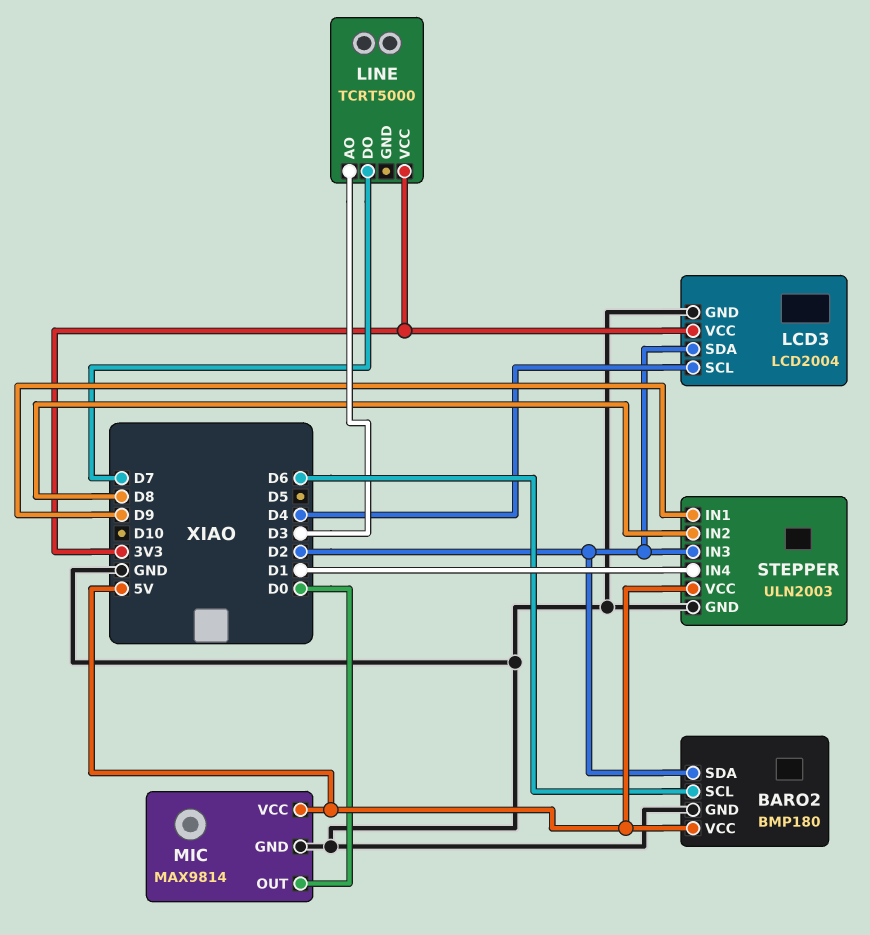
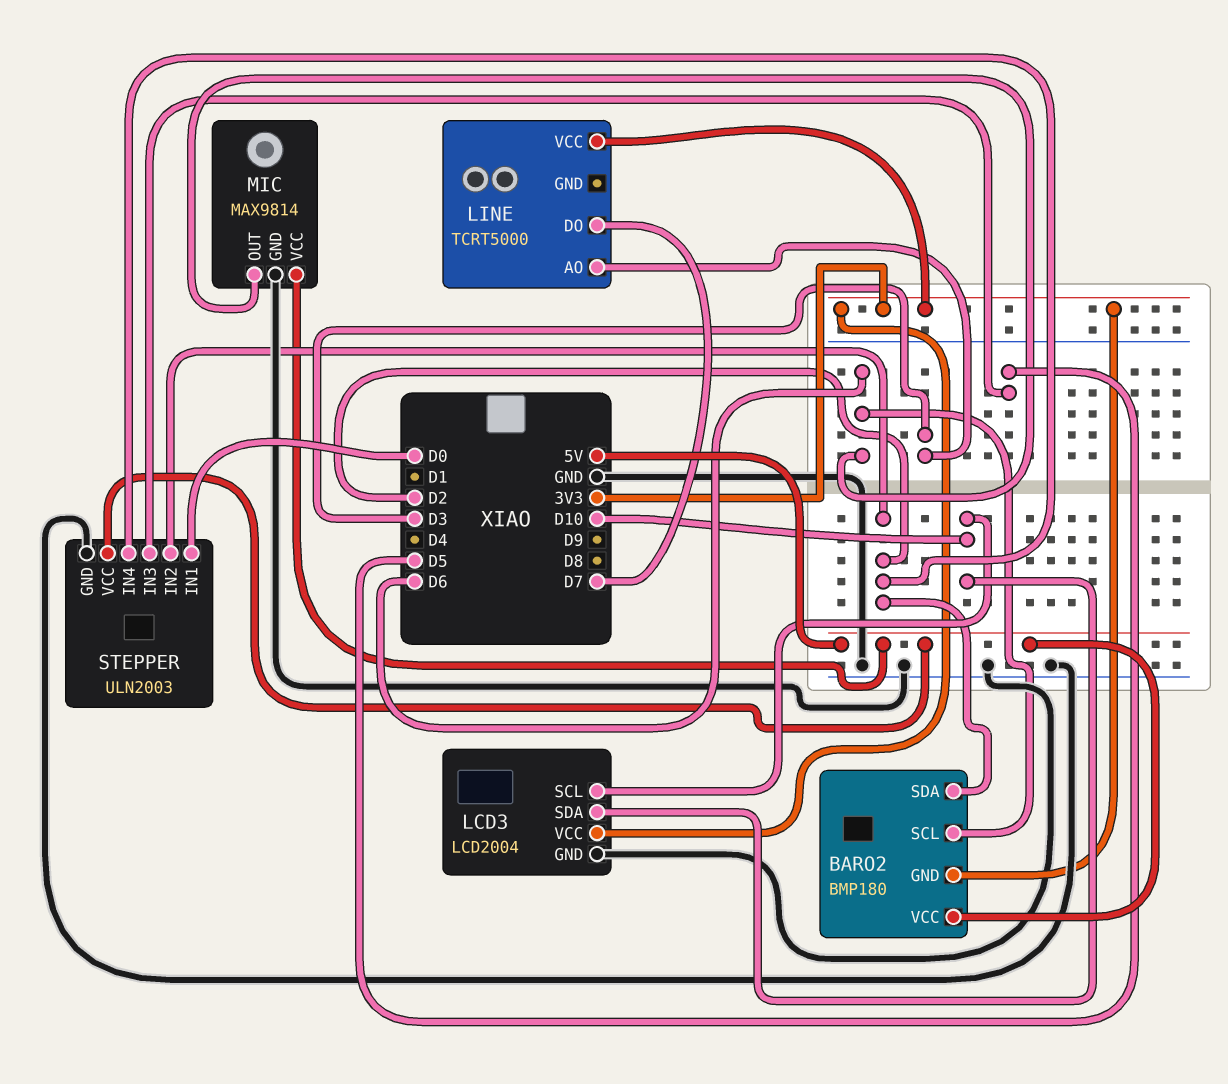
BARO2 pin GND: GND -> 3V3
LCD3 pin SCL: D4 -> D10
LCD3 pin SDA: D2 -> D10
MIC pin OUT: D0 -> D6
STEPPER pin IN1: D9 -> D0
STEPPER pin IN2: D8 -> D2
STEPPER pin IN3: D2 -> D5
STEPPER pin IN4: D1 -> D2

